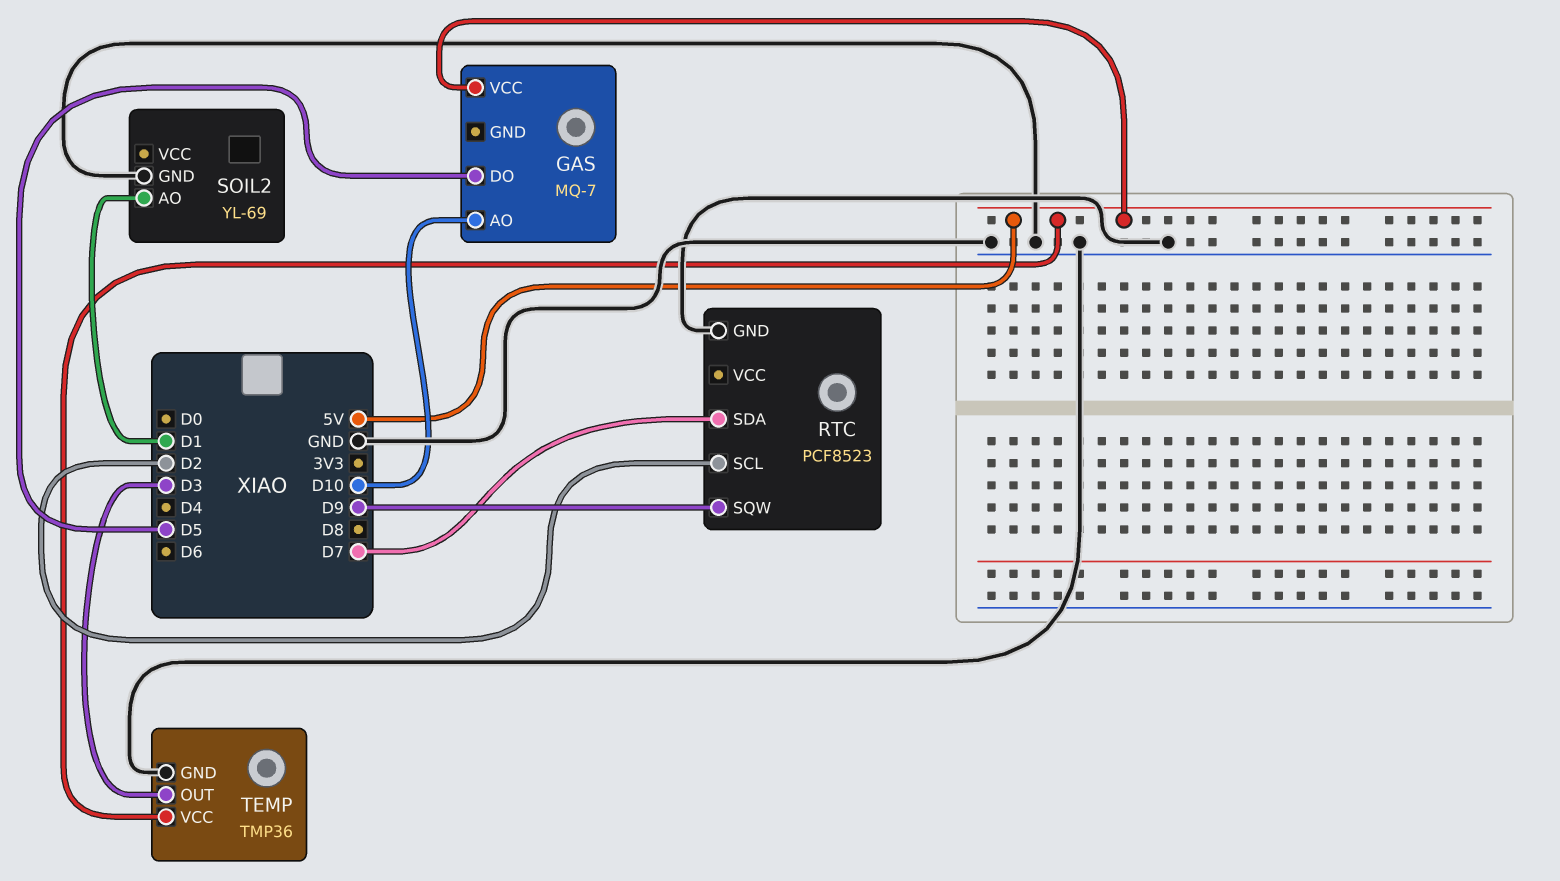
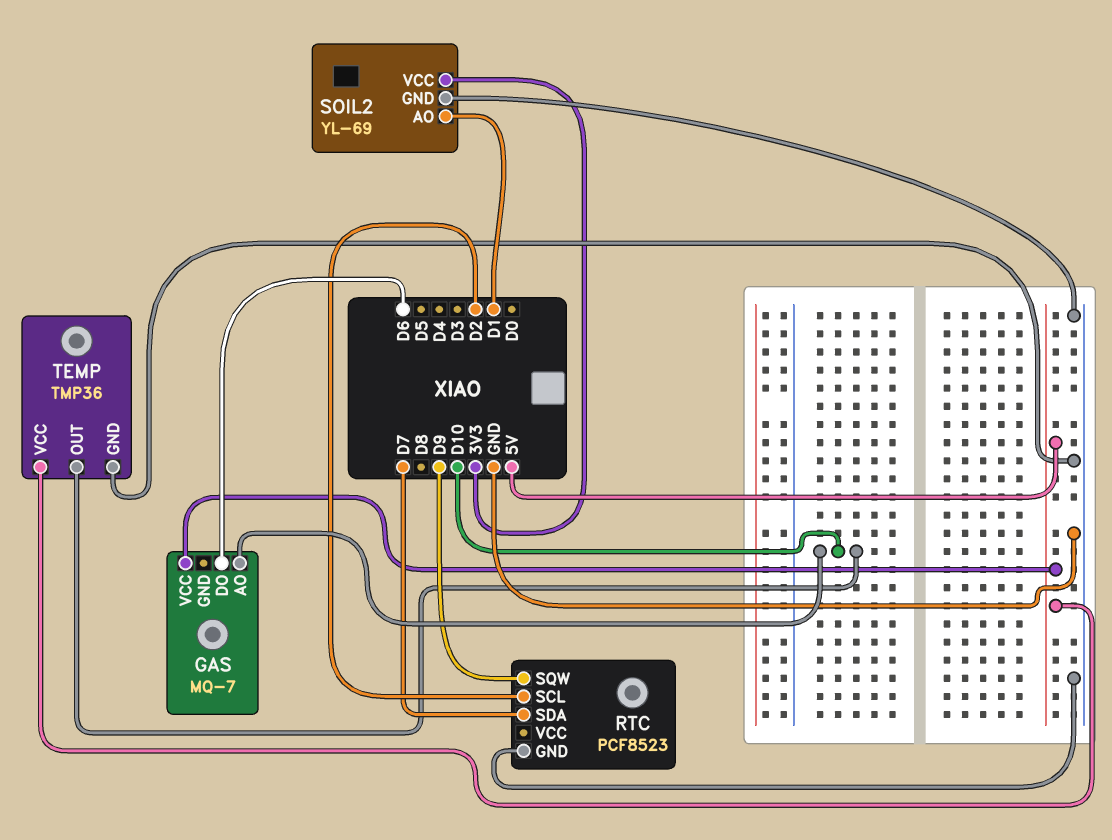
GAS pin DO: D5 -> D6
SOIL2 pin VCC: none -> 3V3
TEMP pin OUT: D3 -> D10

